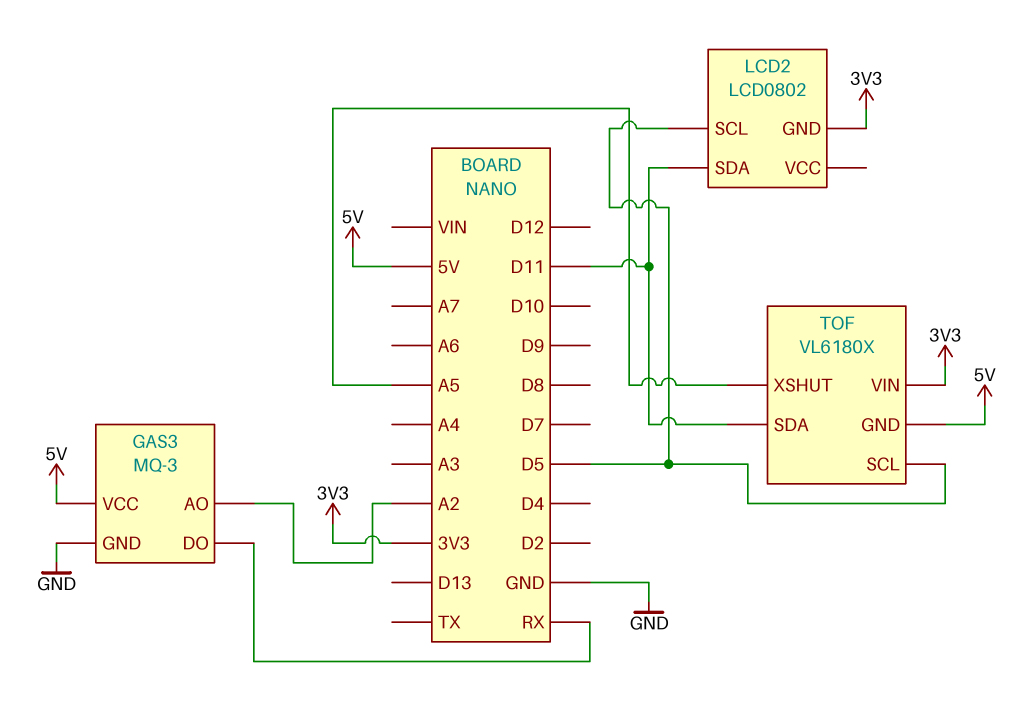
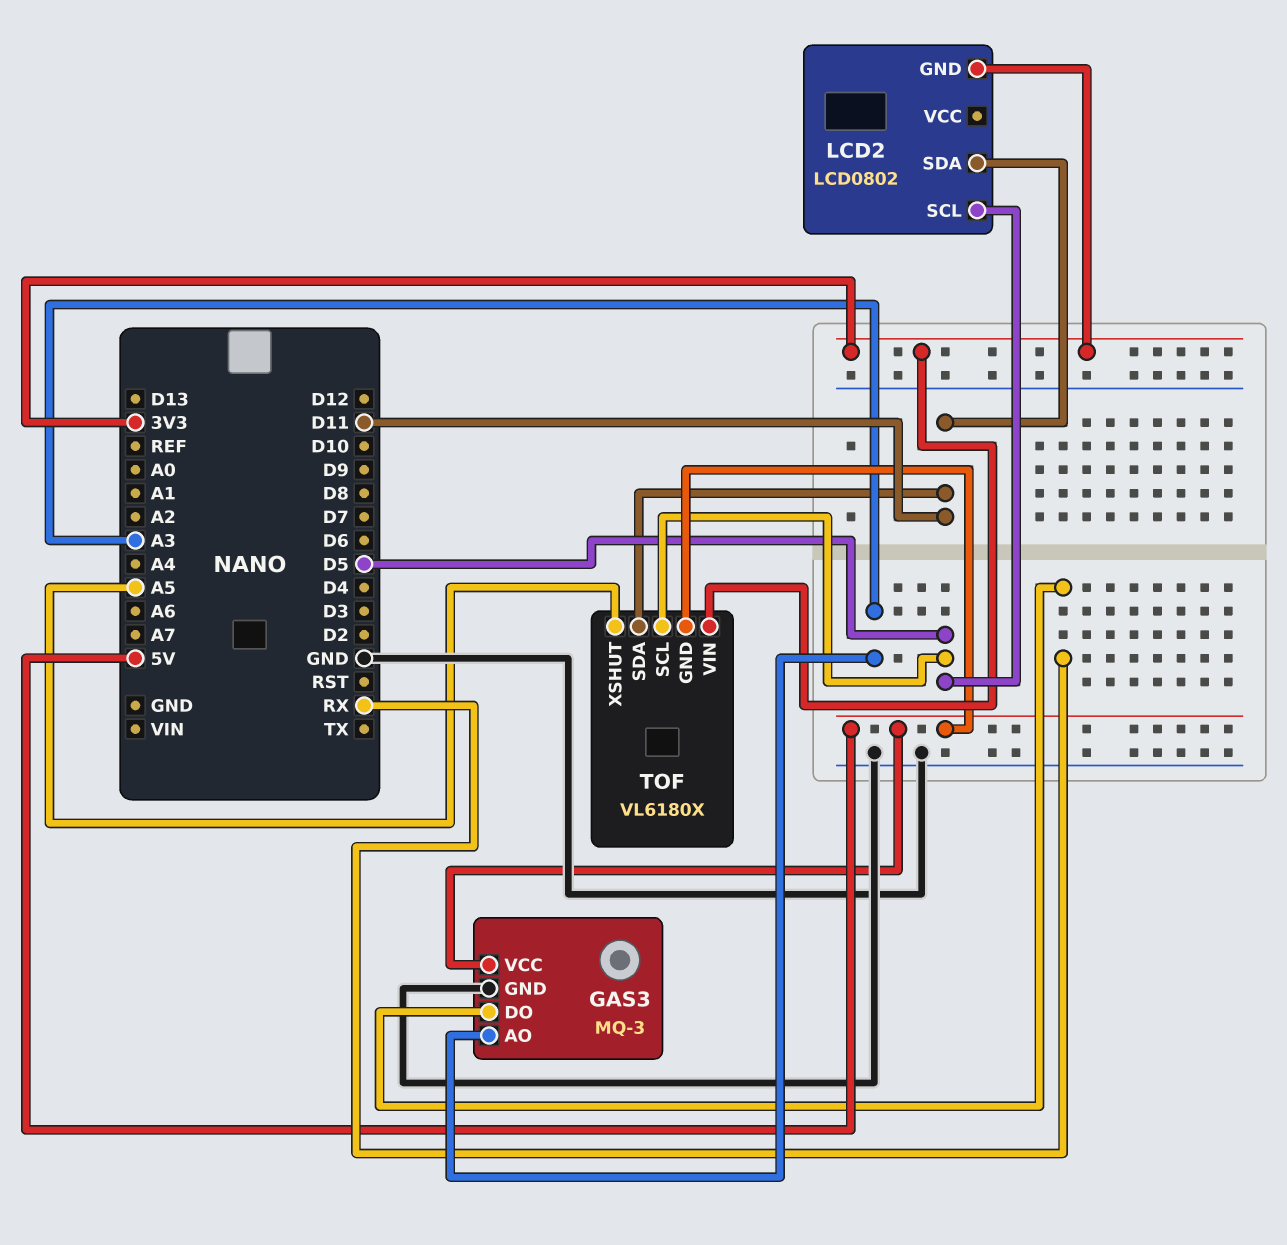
GAS3 pin AO: A2 -> A3

